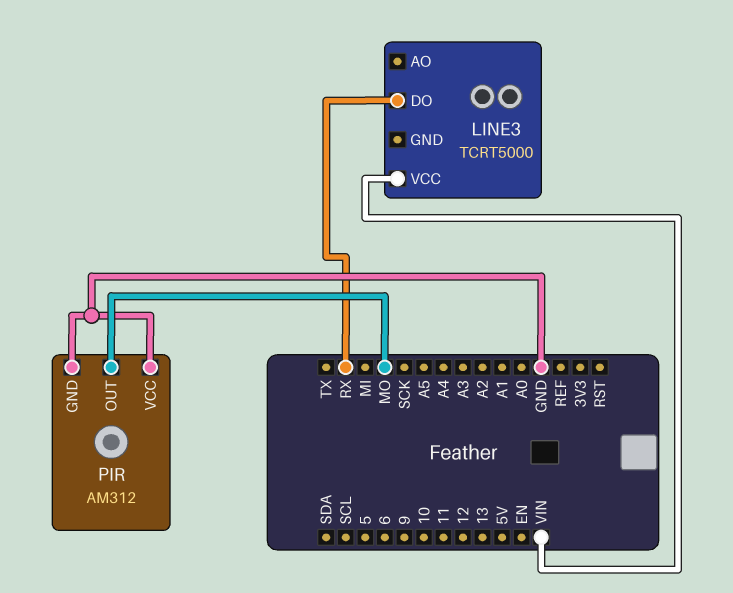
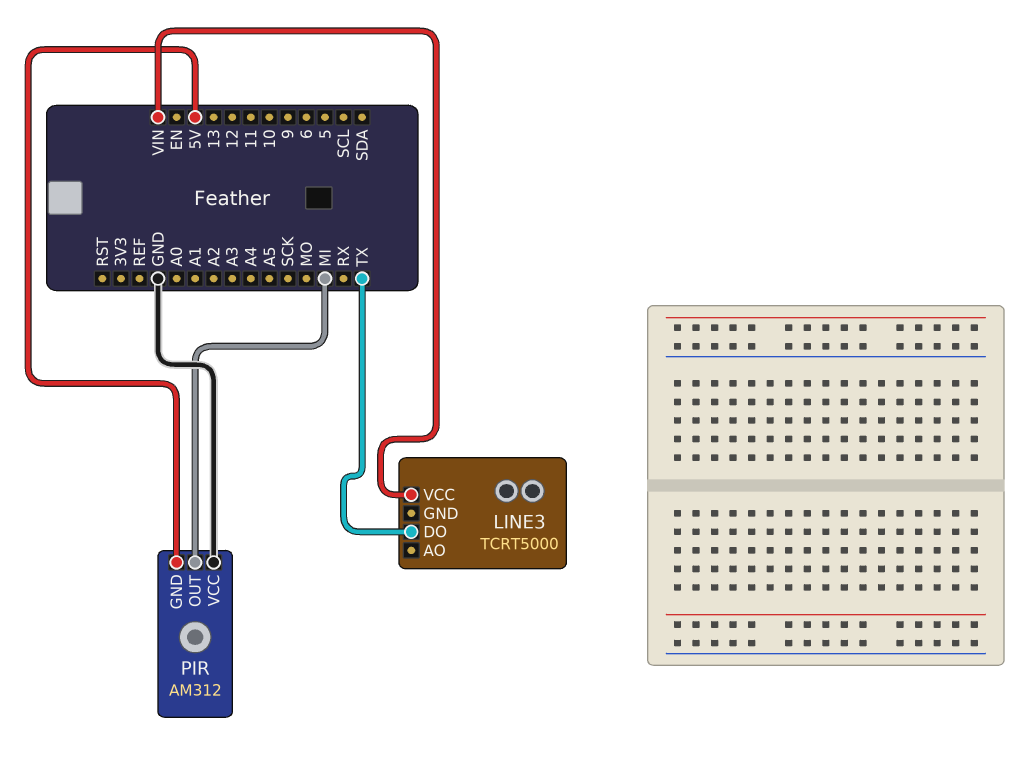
LINE3 pin DO: RX -> TX
PIR pin GND: GND -> 5V
PIR pin OUT: MO -> MI

